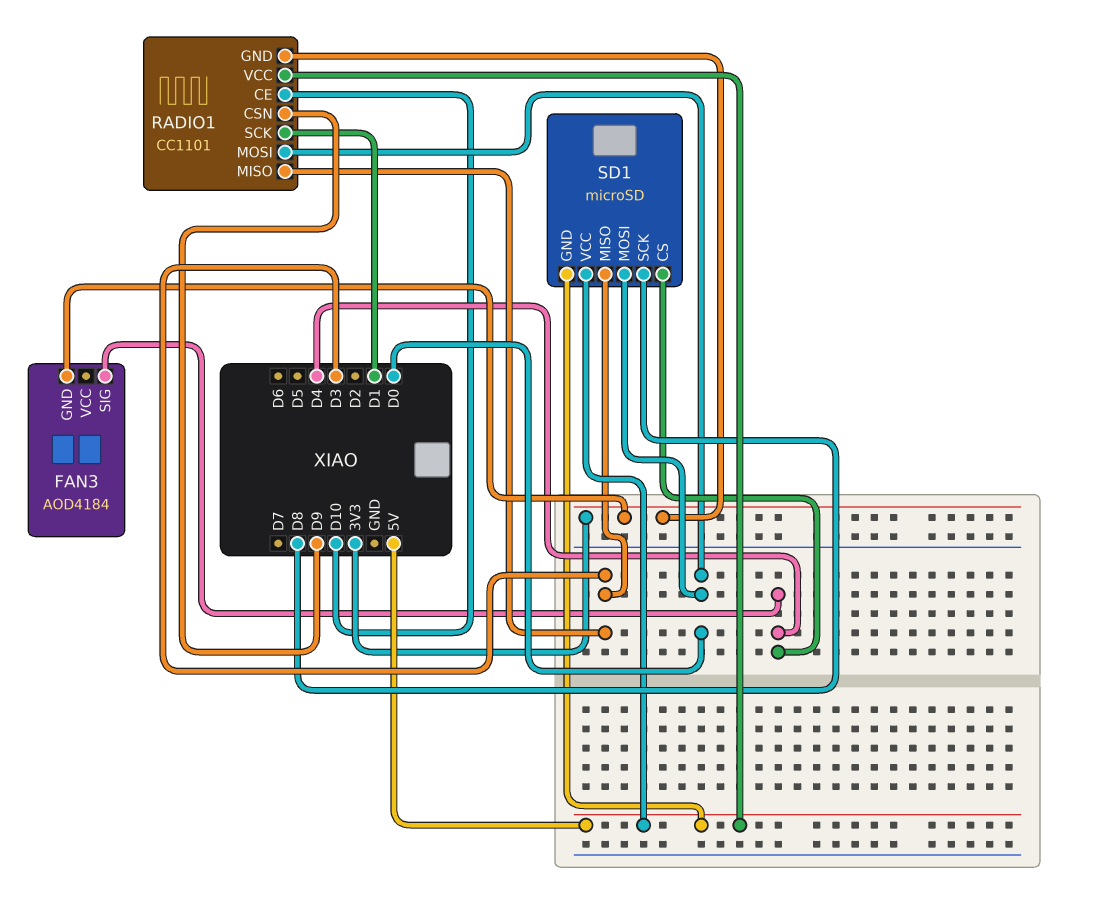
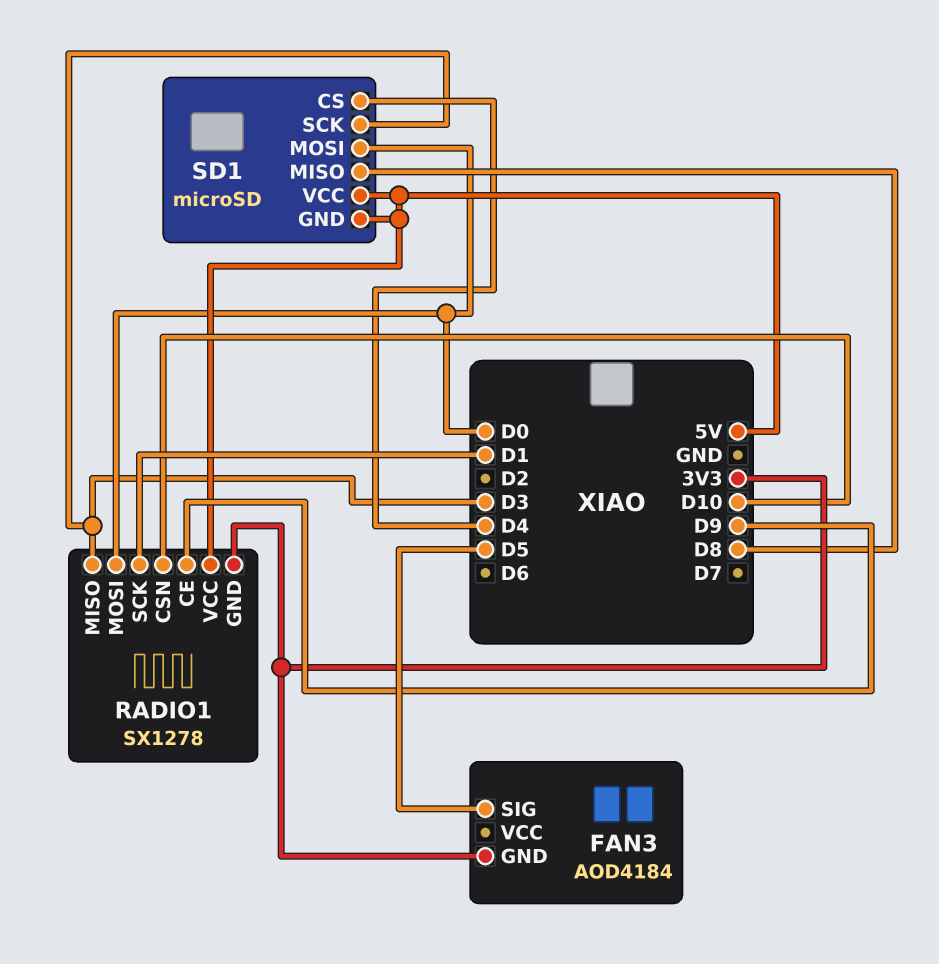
FAN3 pin SIG: D4 -> D5
RADIO1: CC1101 -> SX1278
RADIO1 pin CE: D10 -> D9
RADIO1 pin CSN: D9 -> D10
SD1 pin MISO: D3 -> D8
SD1 pin SCK: D8 -> D3

